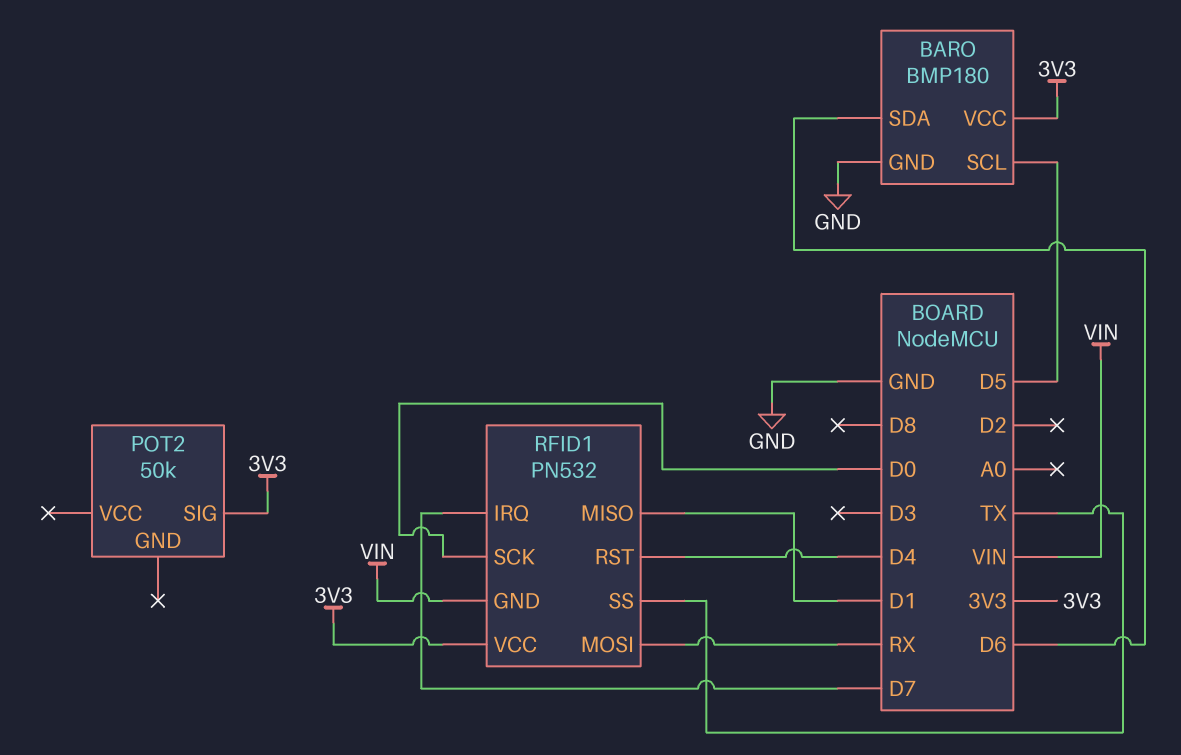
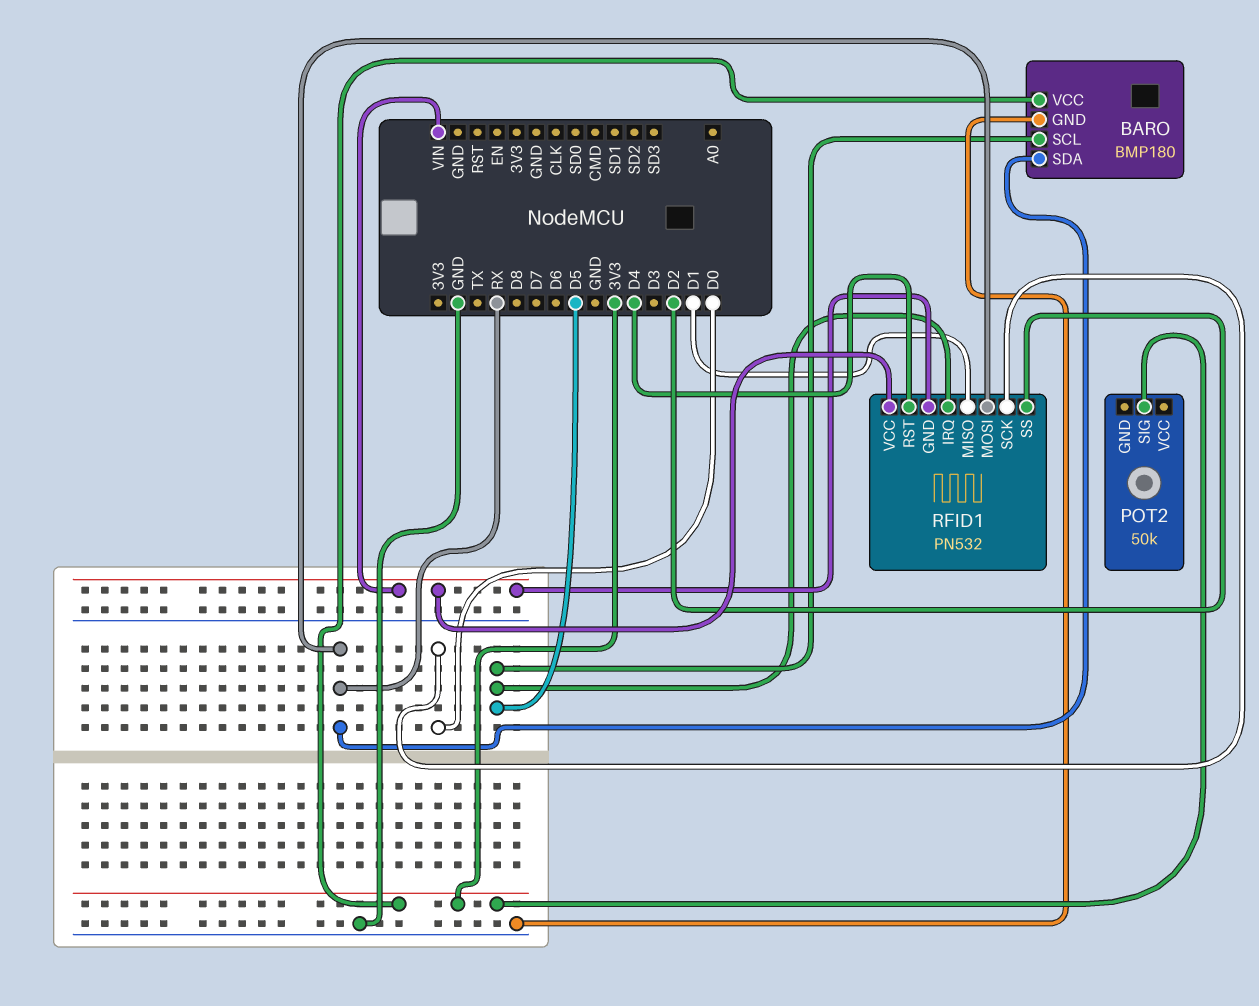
BARO pin SDA: D6 -> RX
RFID1 pin IRQ: D7 -> D5
RFID1 pin SS: TX -> D2
RFID1 pin VCC: 3V3 -> VIN

